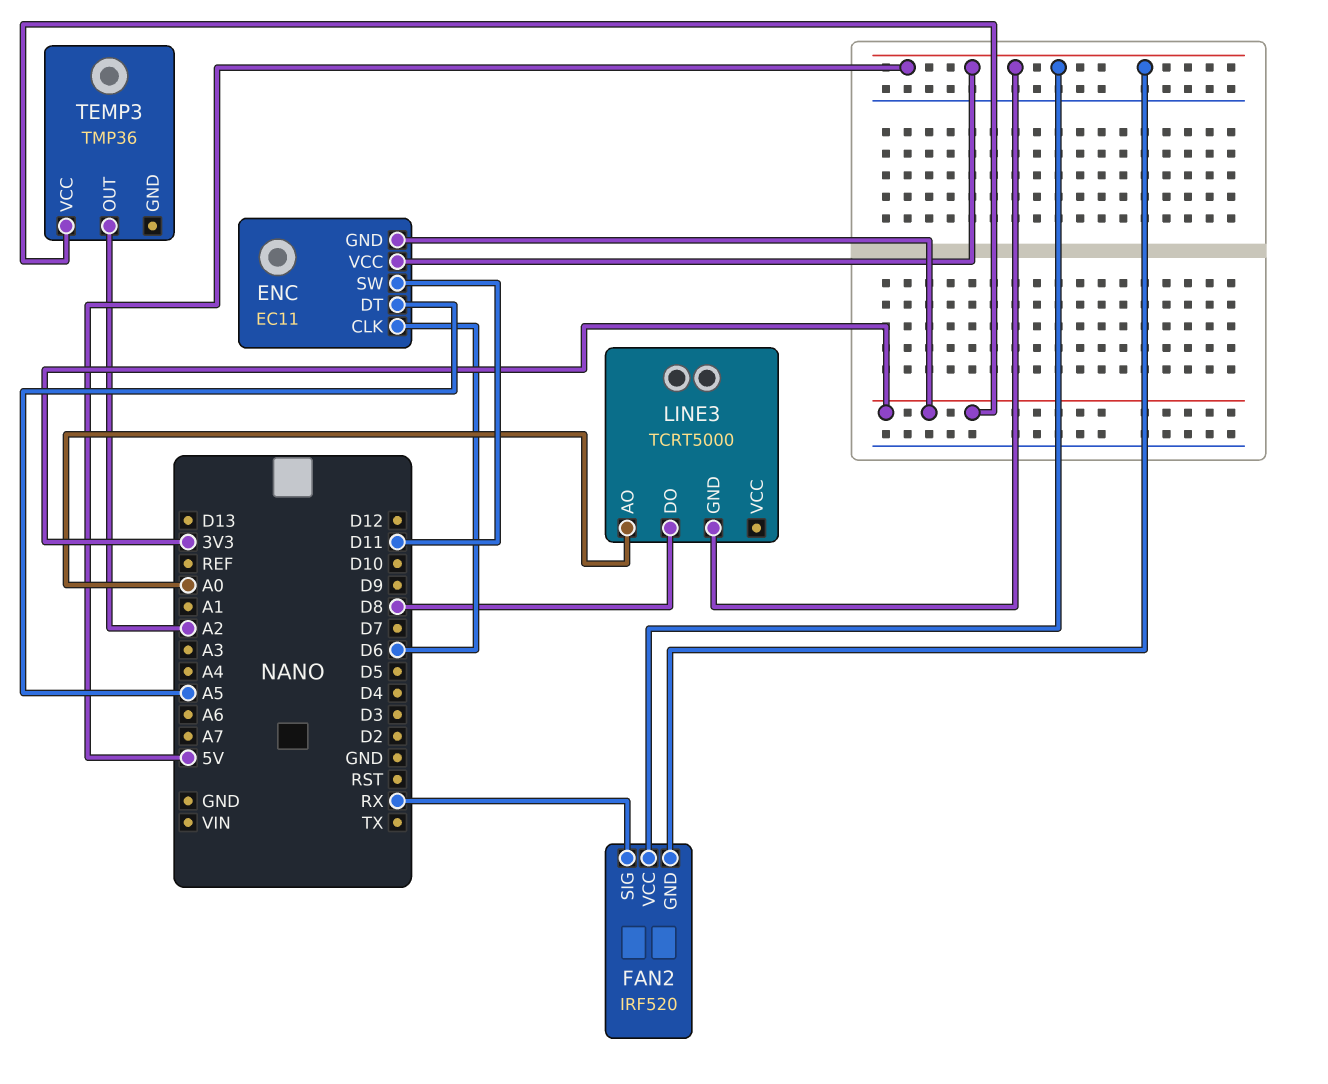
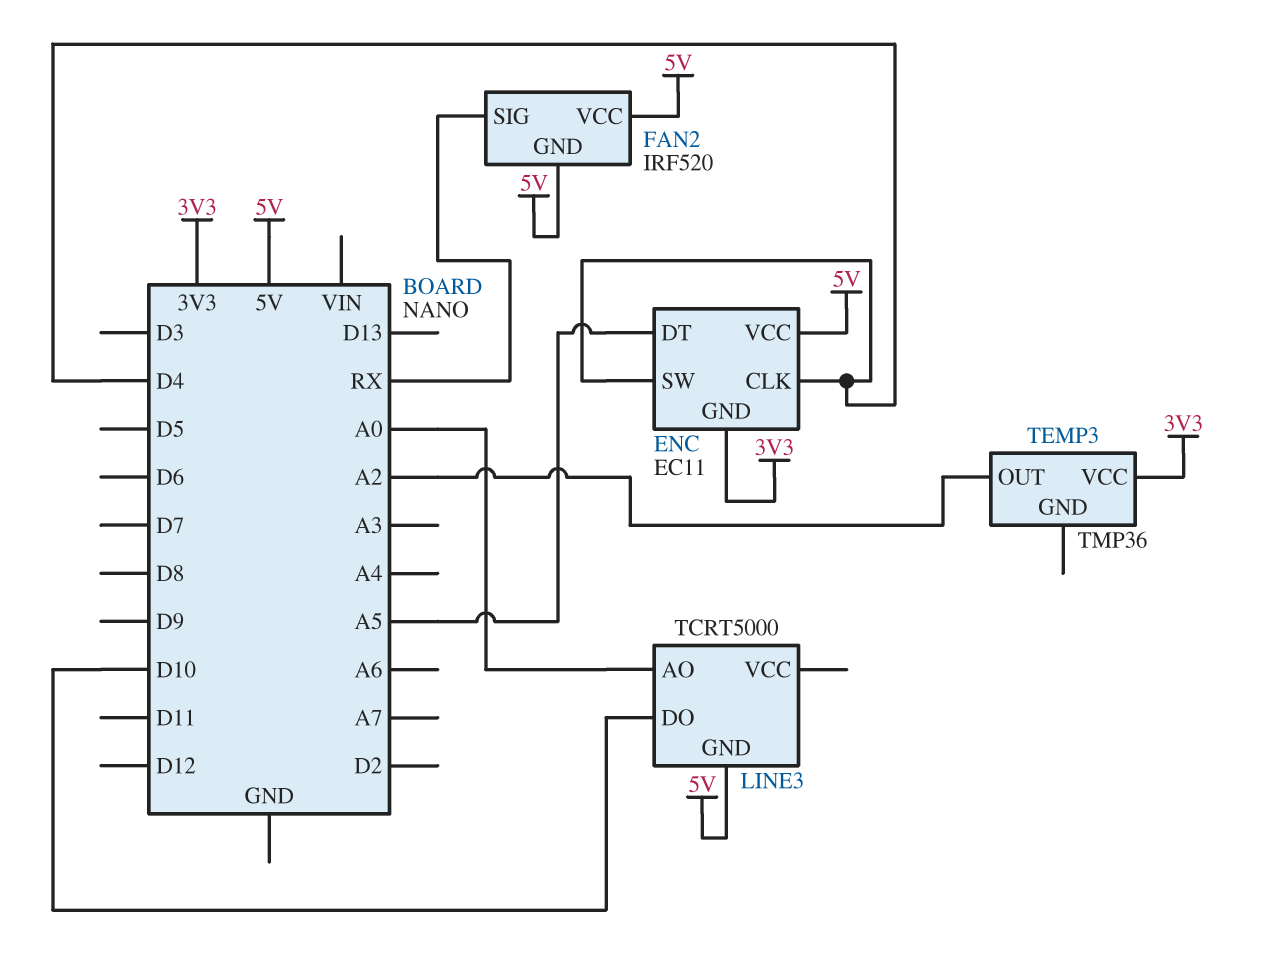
ENC pin CLK: D6 -> D4
ENC pin SW: D11 -> D4
LINE3 pin DO: D8 -> D10

